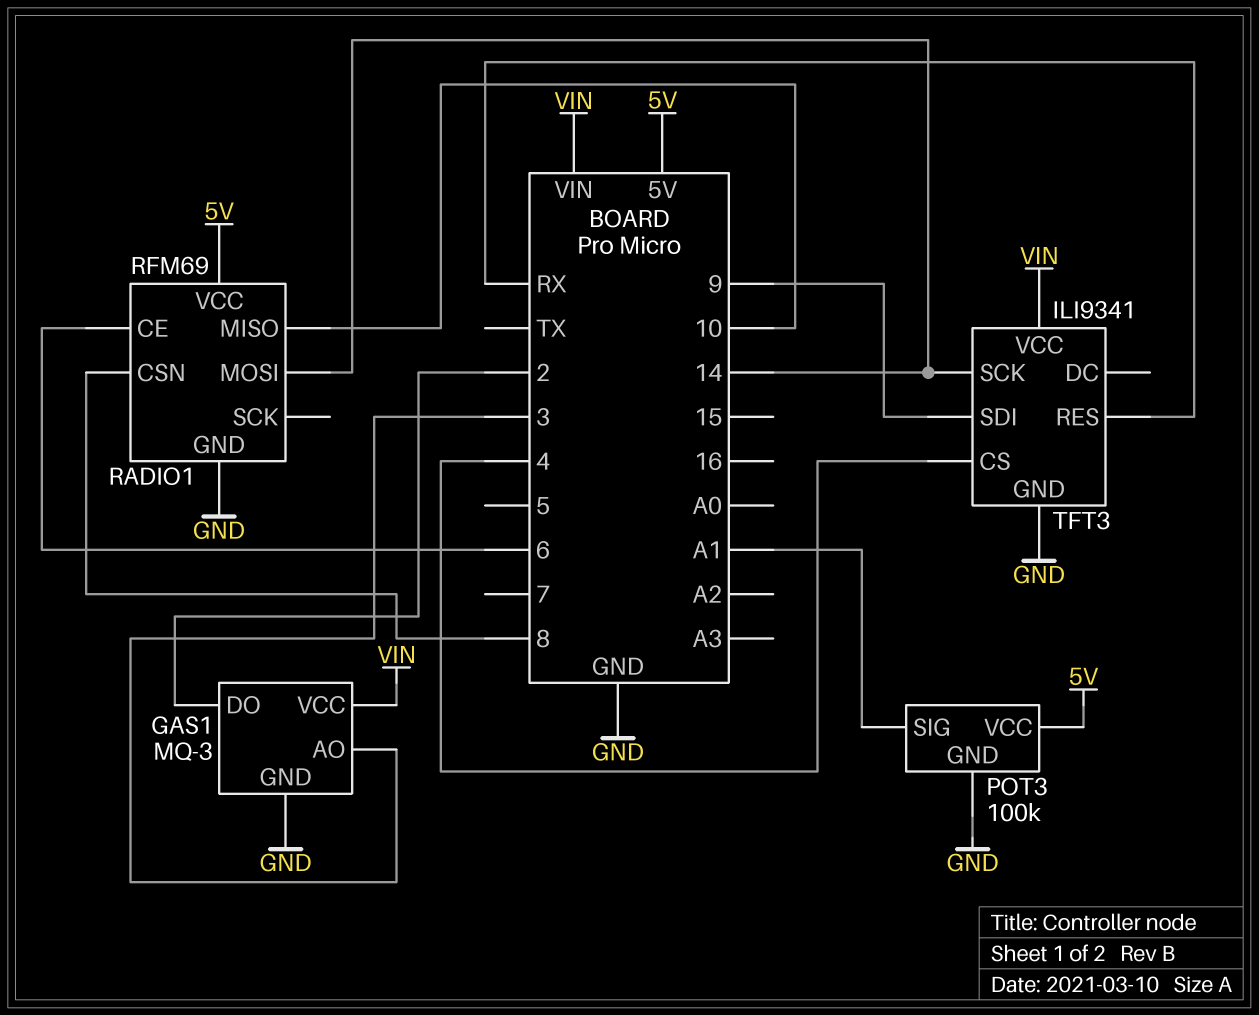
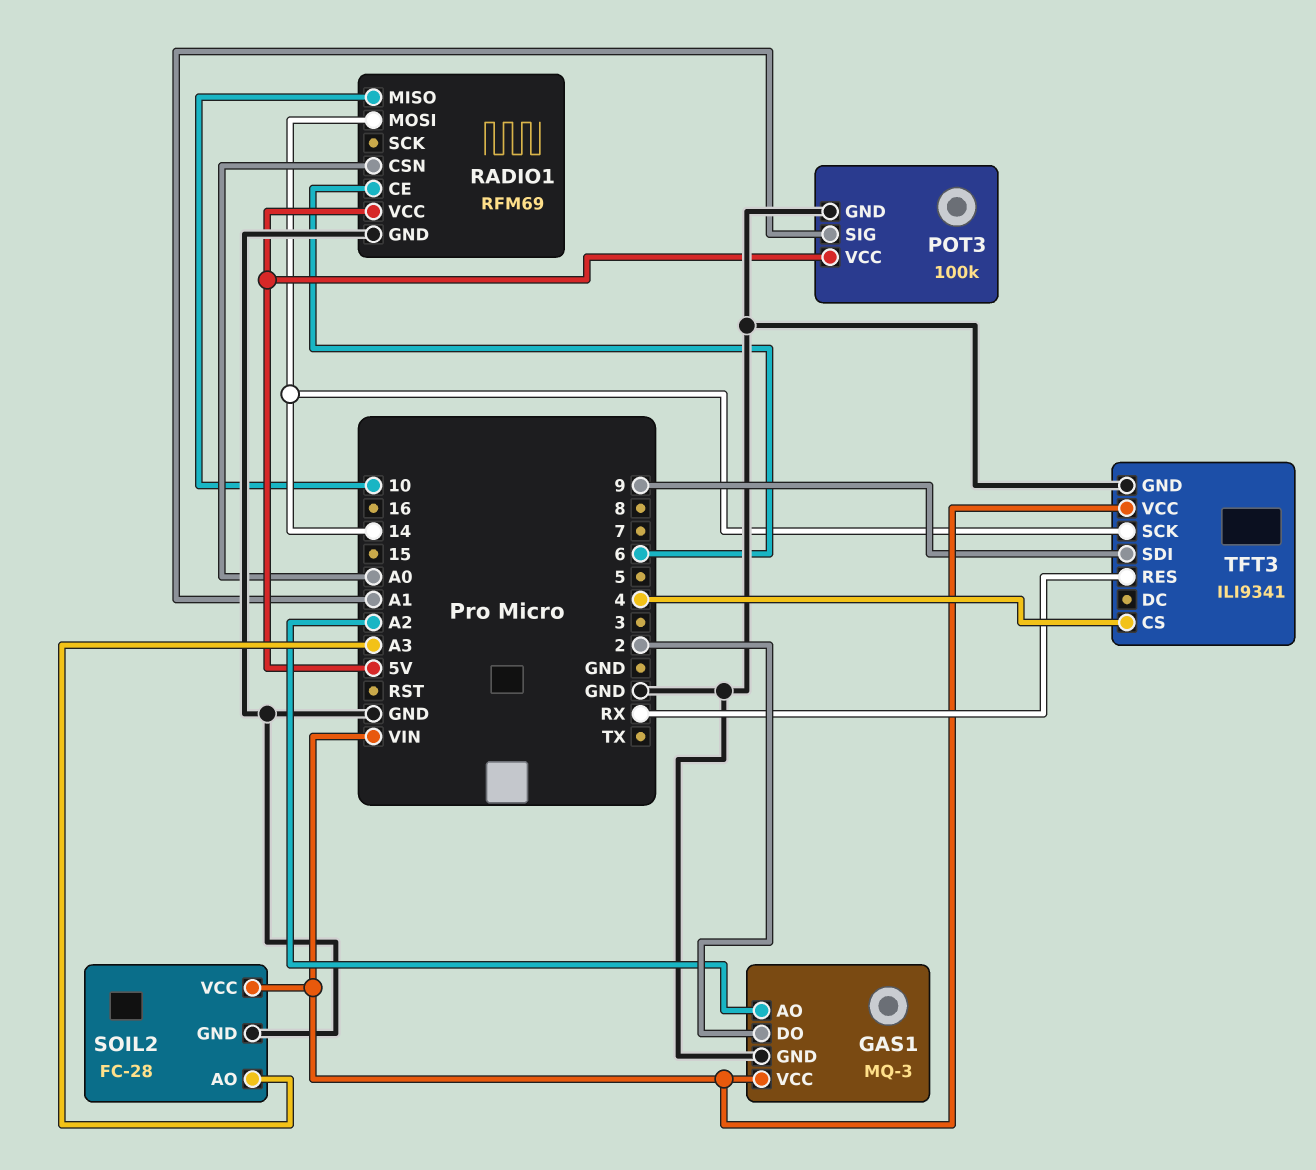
GAS1 pin AO: 3 -> A2
RADIO1 pin CSN: 8 -> A0
SOIL2: none -> FC-28
SOIL2 pin AO: none -> A3
SOIL2 pin GND: none -> GND
SOIL2 pin VCC: none -> VIN

